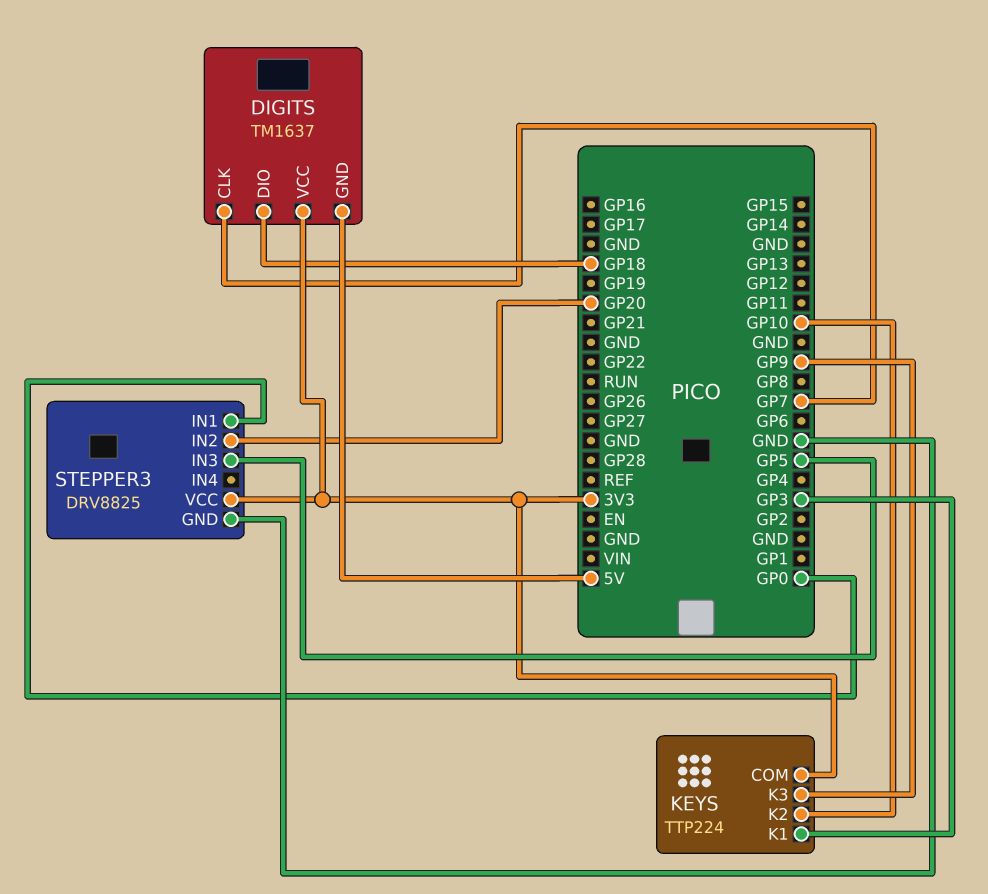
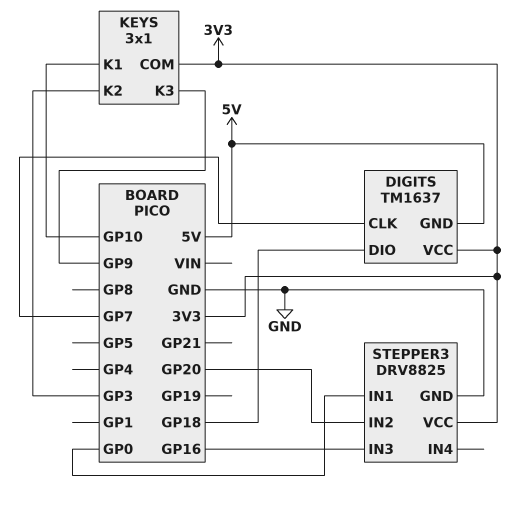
KEYS: TTP224 -> 3x1
KEYS pin K1: GP3 -> GP10
KEYS pin K2: GP10 -> GP3
STEPPER3 pin IN3: GP5 -> GP16

